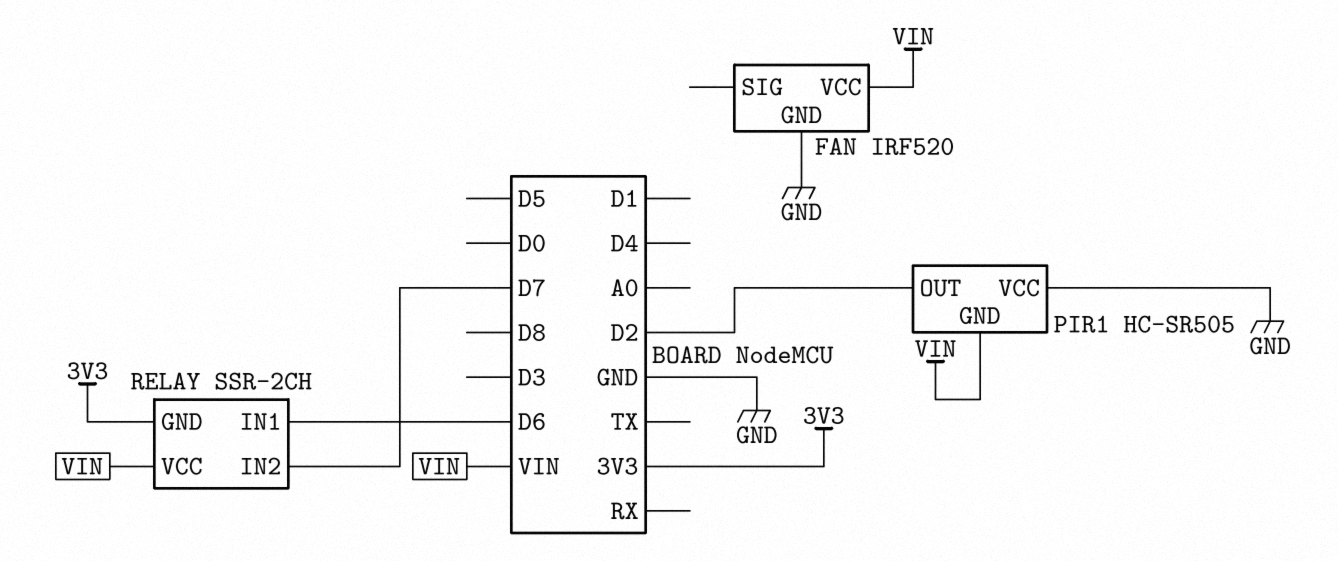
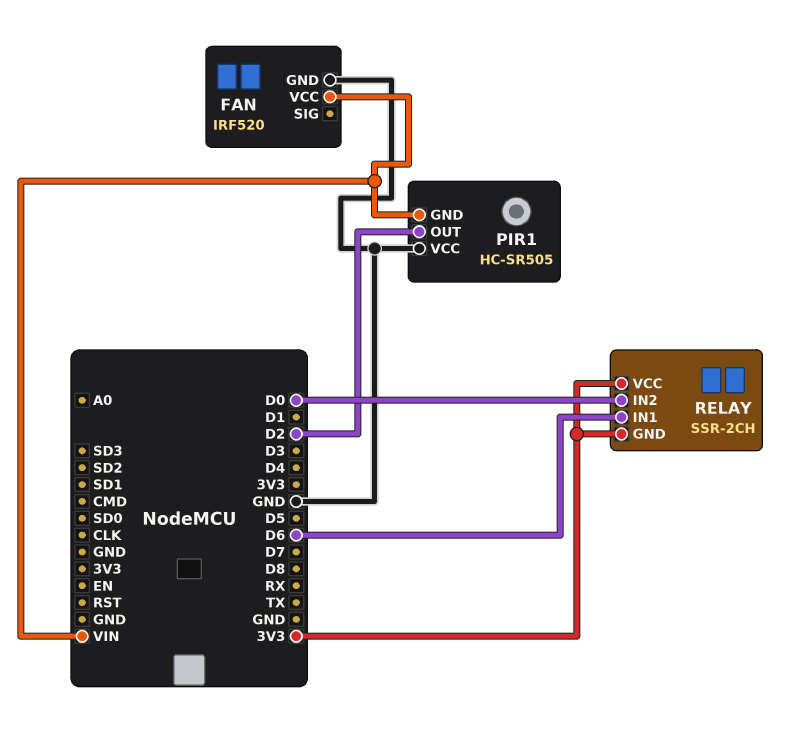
RELAY pin IN2: D7 -> D0
RELAY pin VCC: VIN -> 3V3

